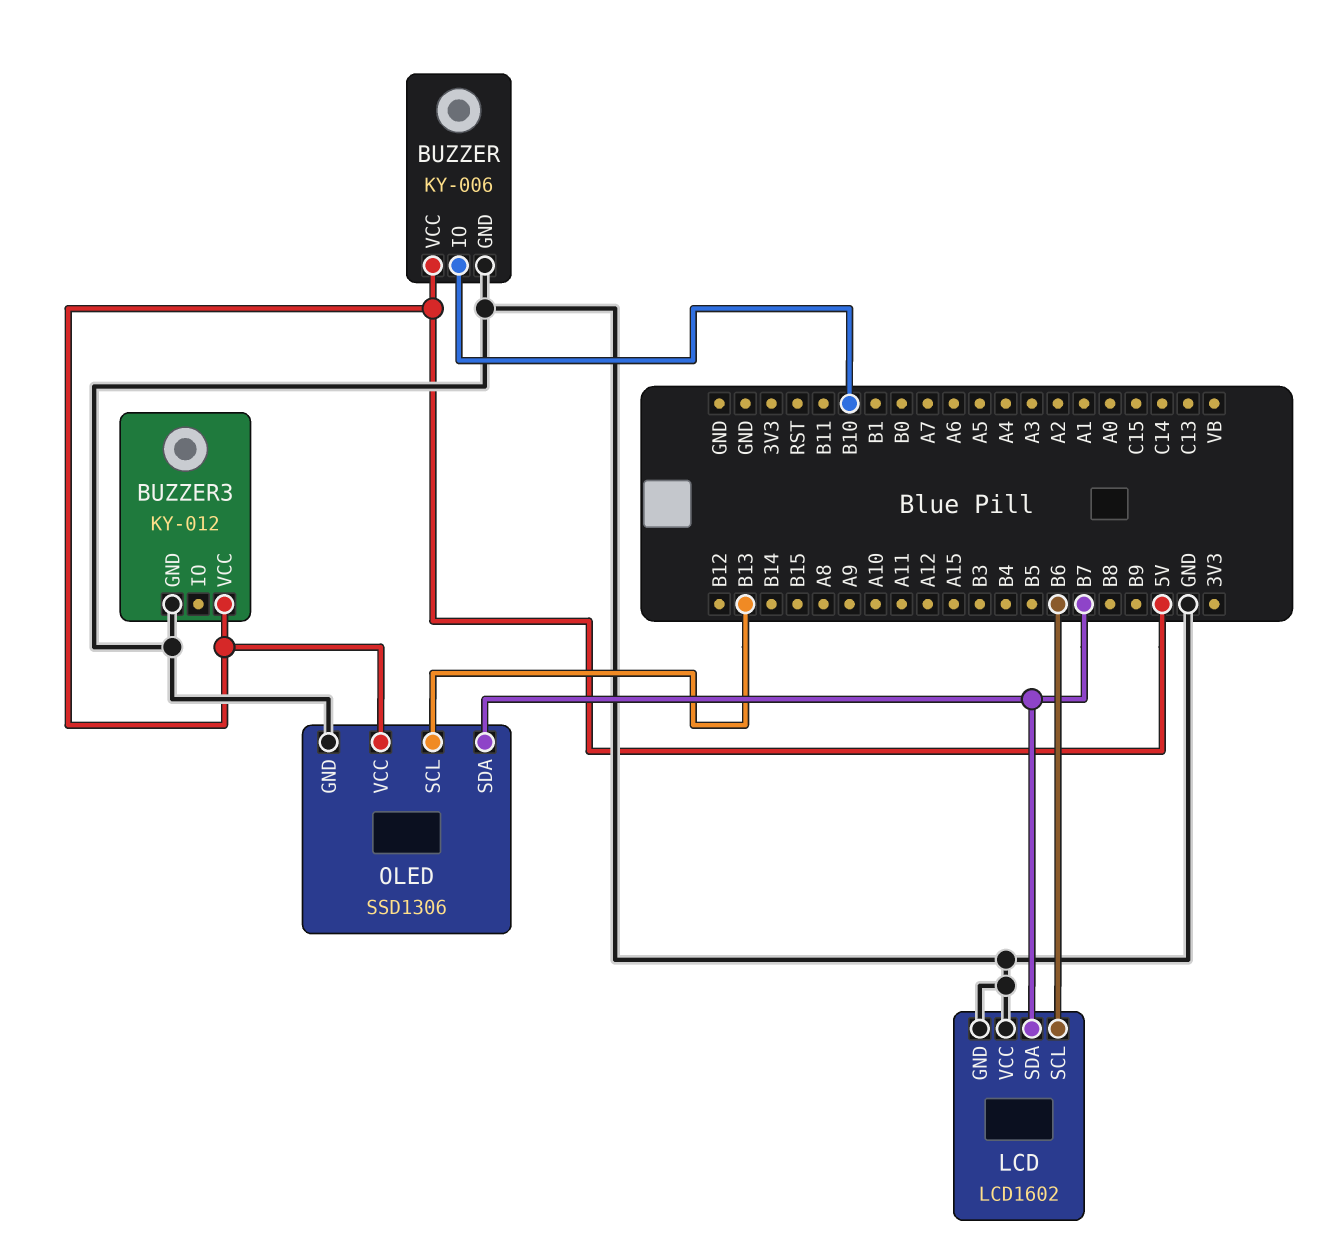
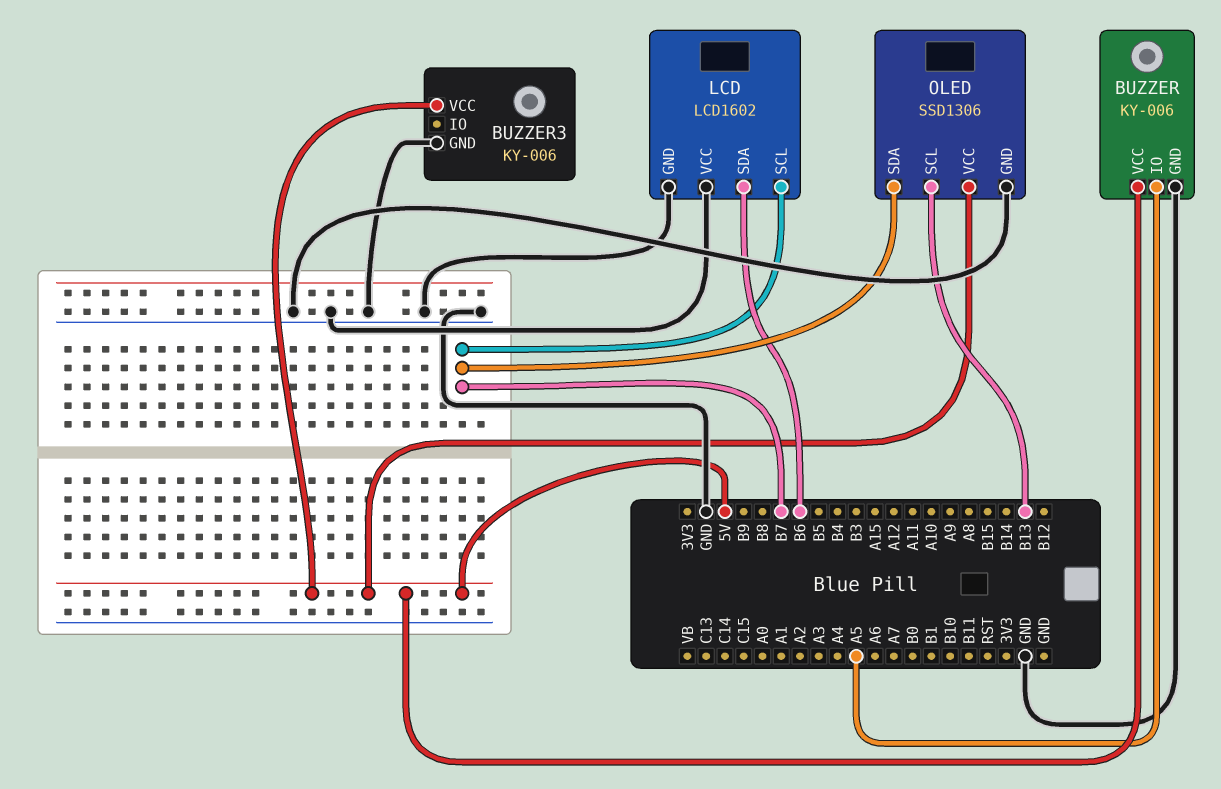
BUZZER pin IO: B10 -> A5
BUZZER3: KY-012 -> KY-006
LCD pin SCL: B6 -> B7
LCD pin SDA: B7 -> B6

